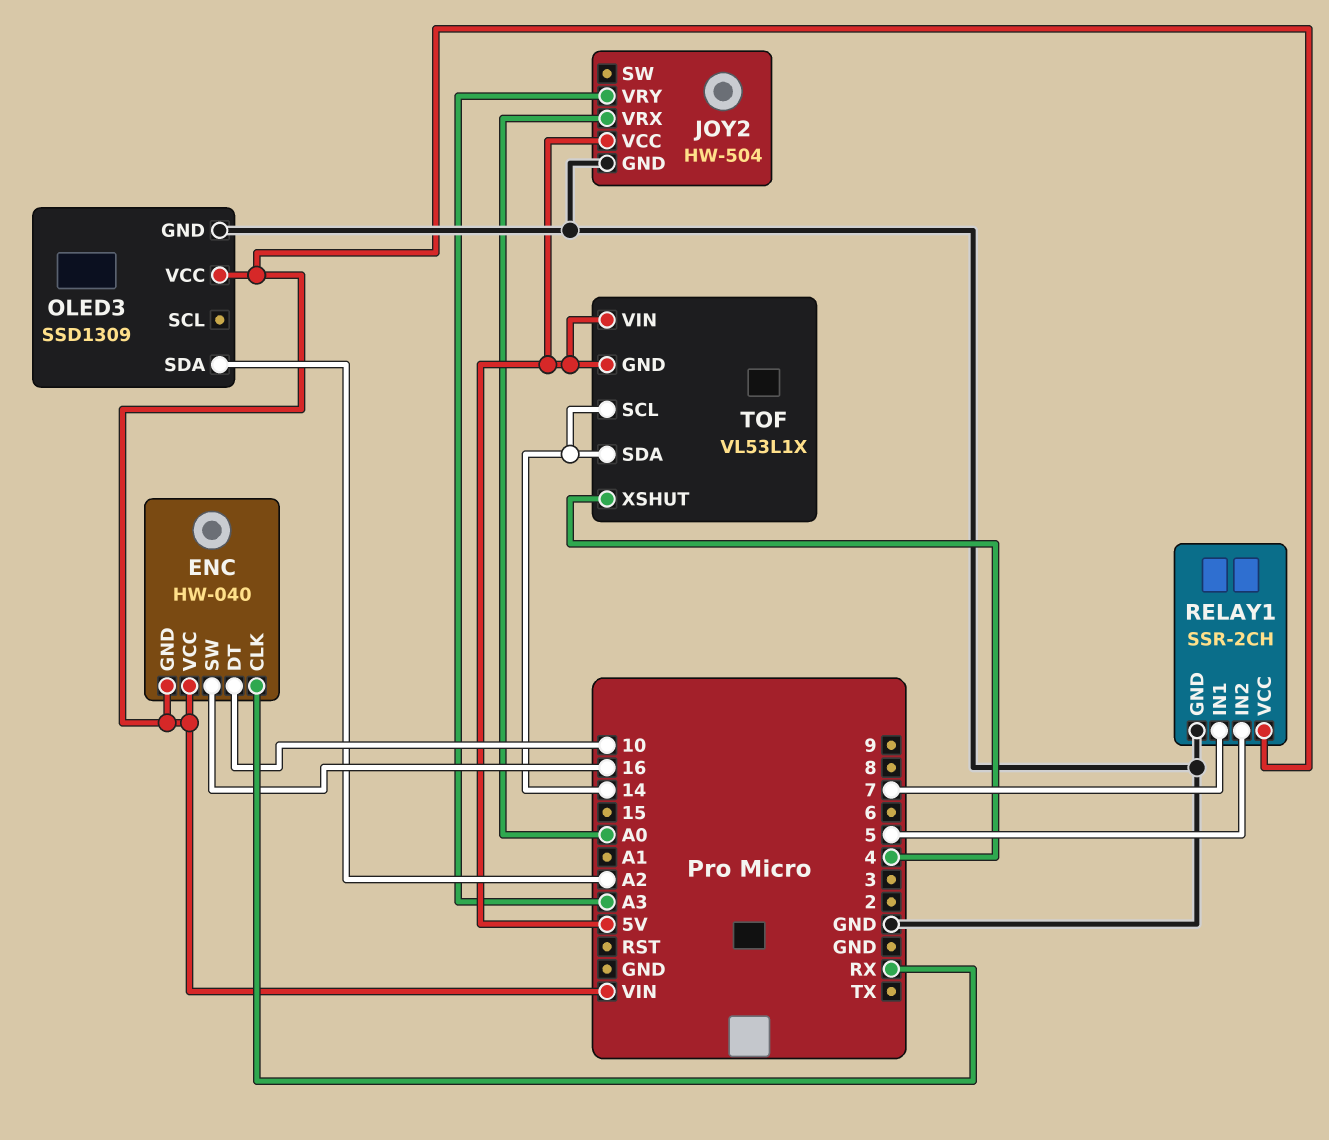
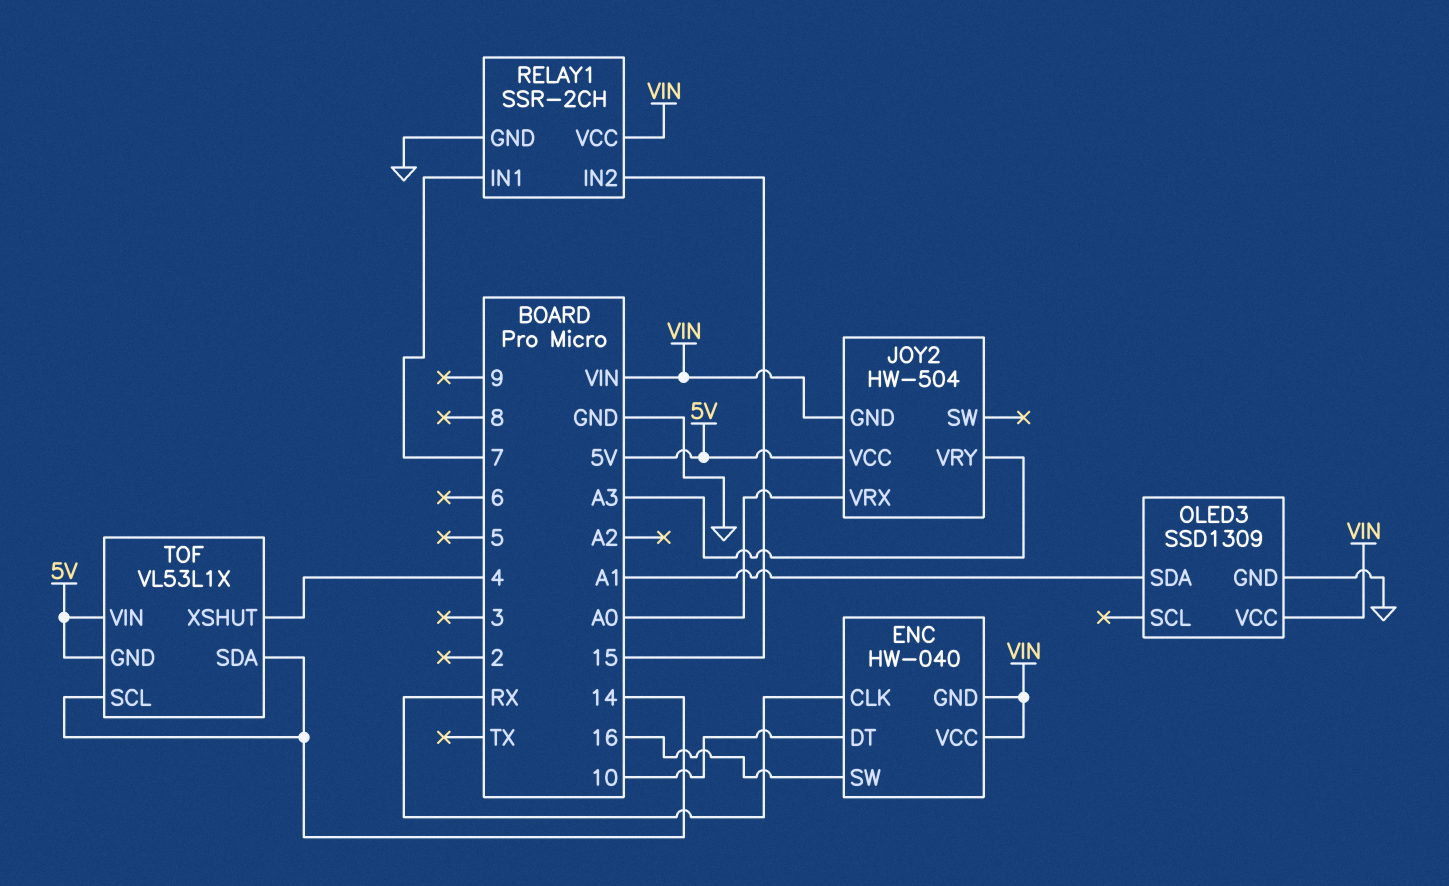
JOY2 pin GND: GND -> VIN
OLED3 pin SDA: A2 -> A1
RELAY1 pin IN2: 5 -> 15

